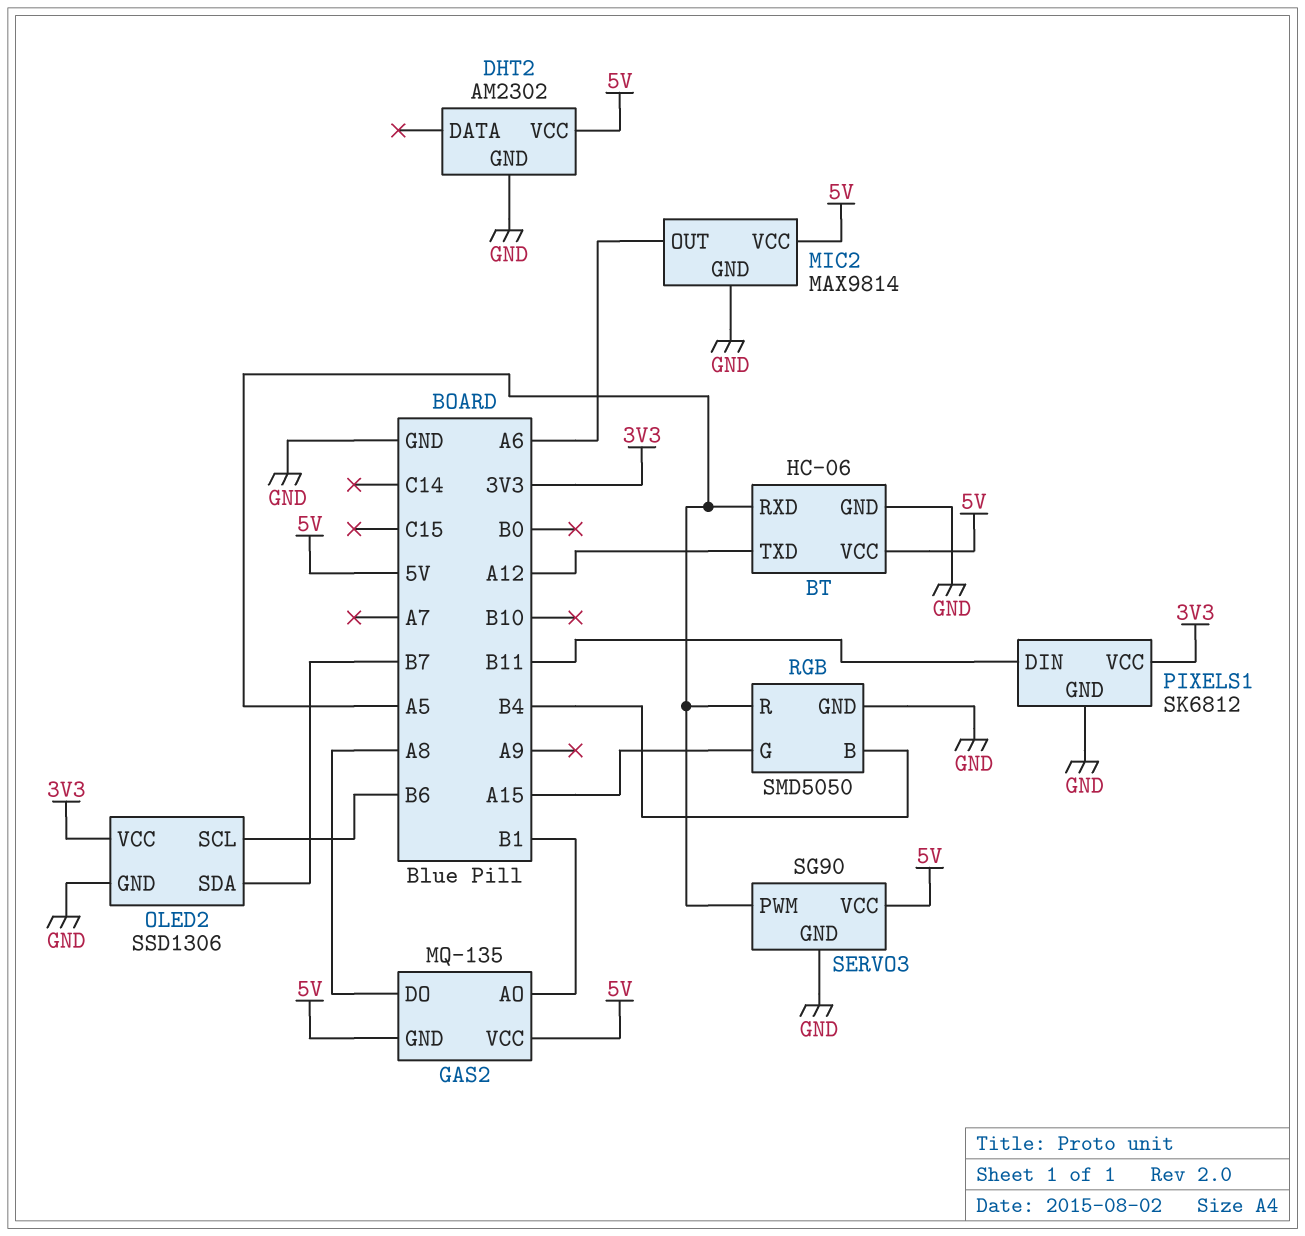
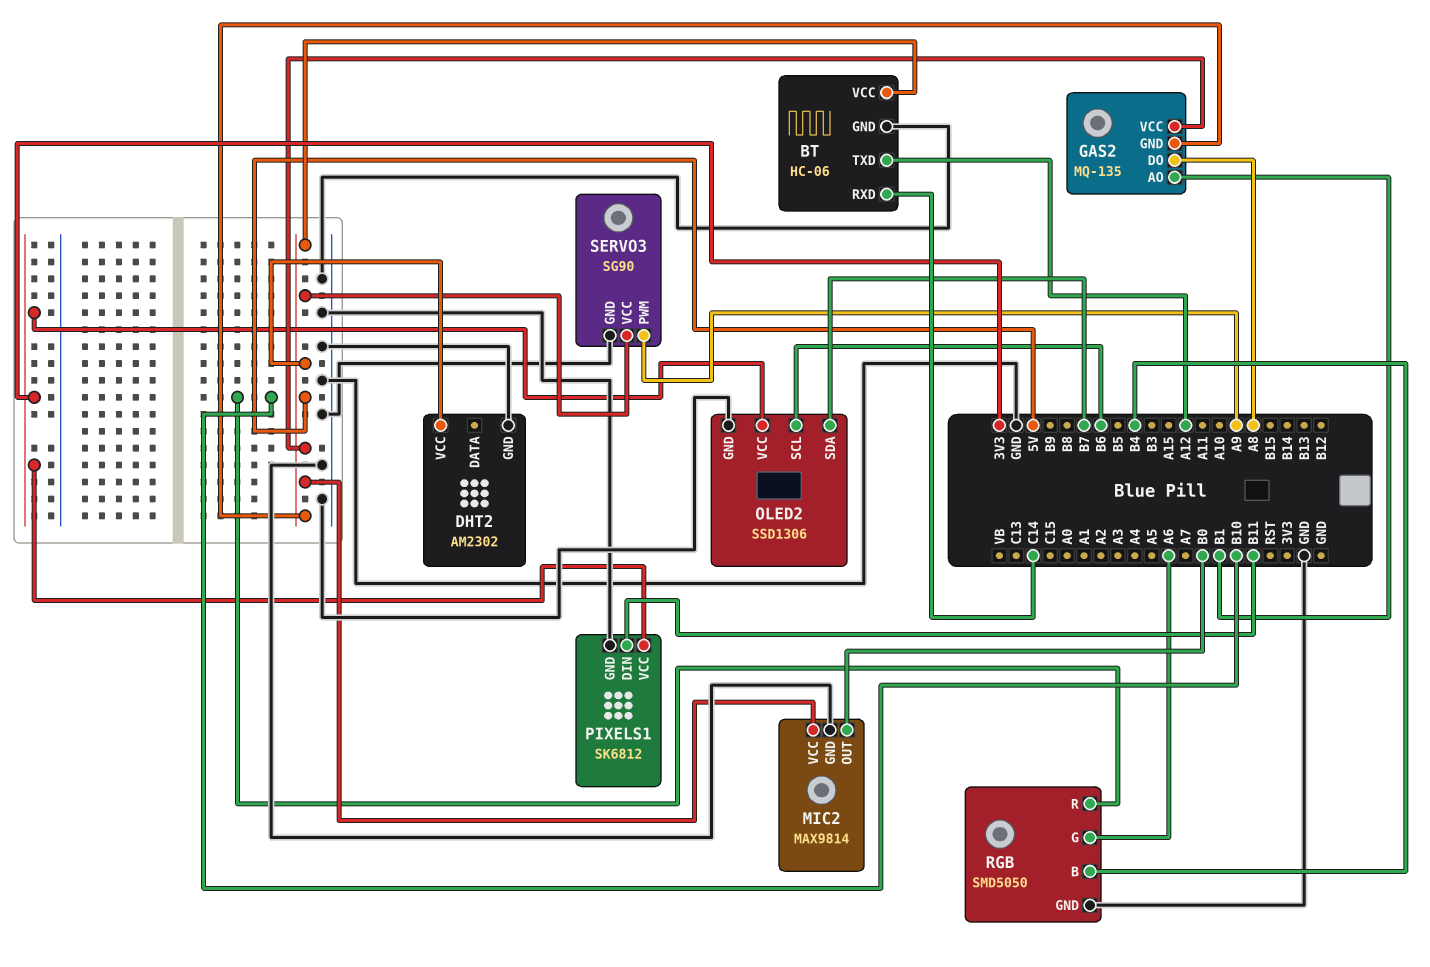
BT pin RXD: A5 -> C14
MIC2 pin OUT: A6 -> B0
RGB pin G: A15 -> A6
RGB pin R: A5 -> B10
SERVO3 pin PWM: A5 -> A9

